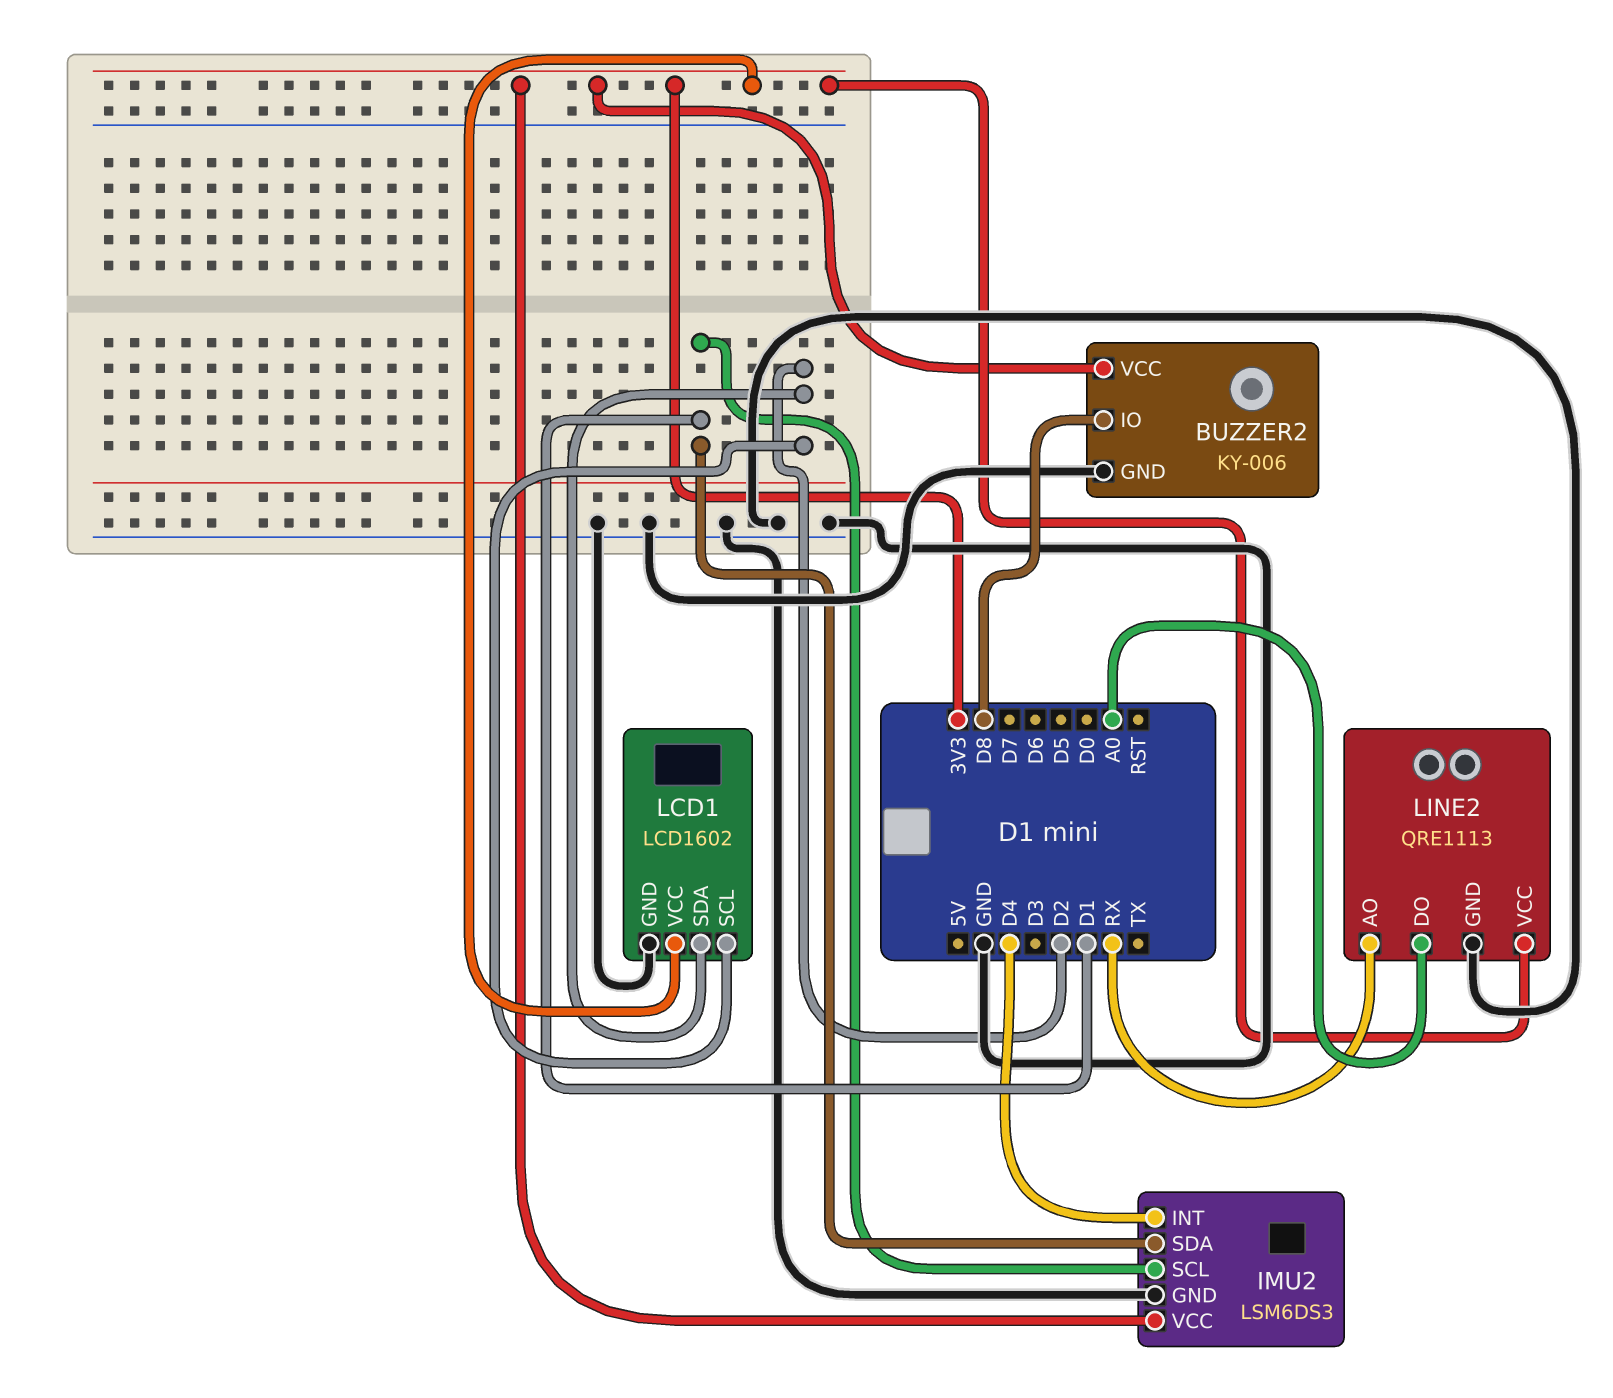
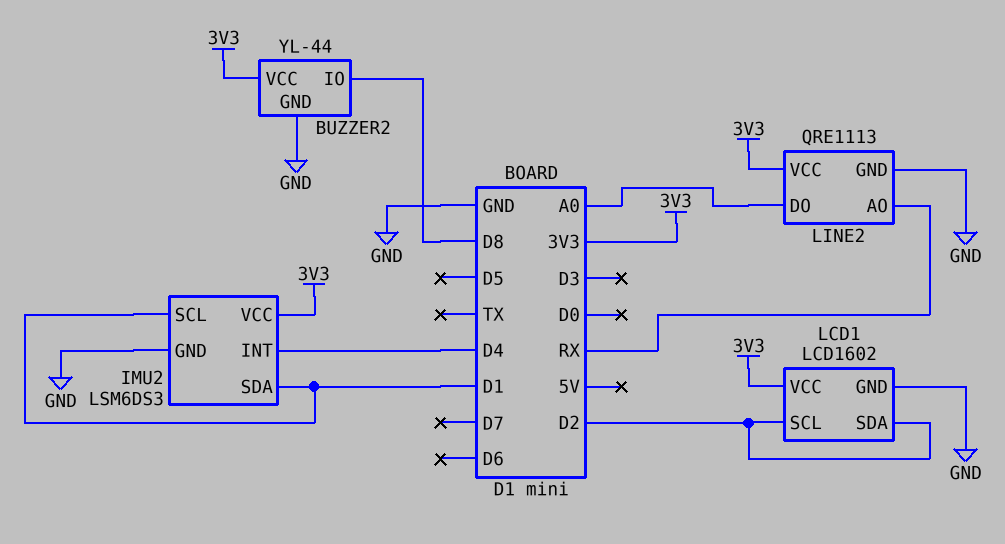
BUZZER2: KY-006 -> YL-44

